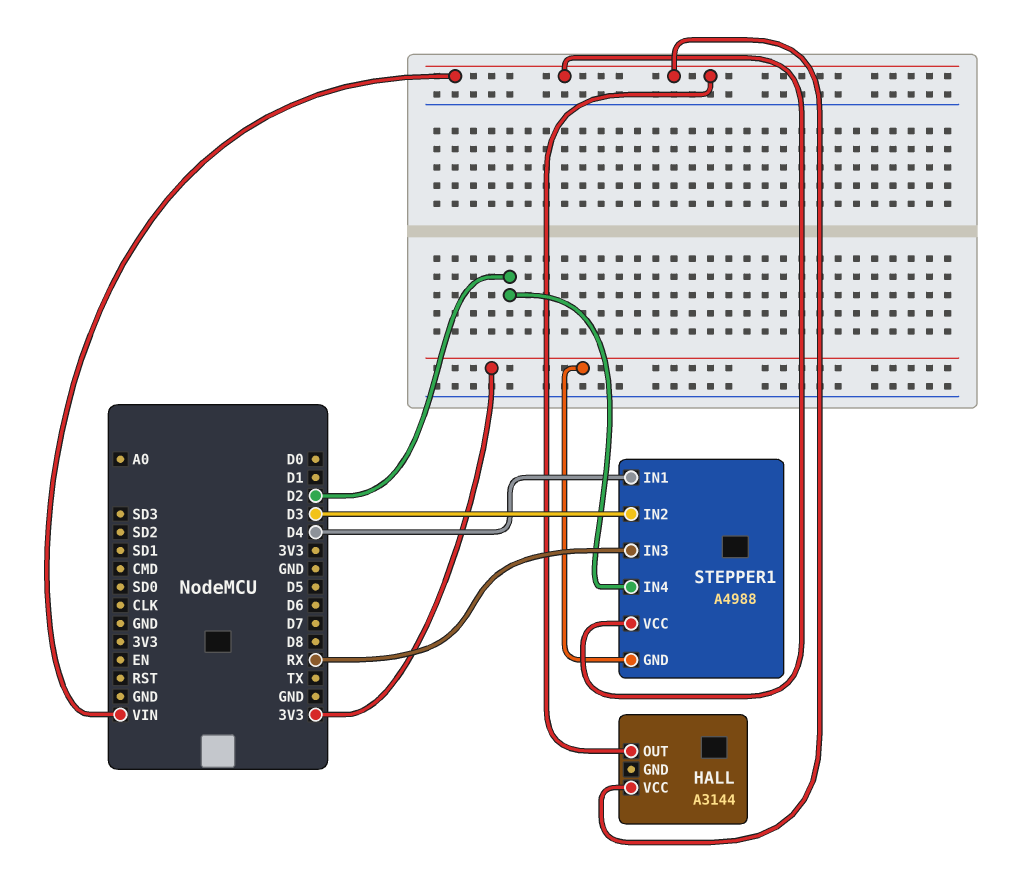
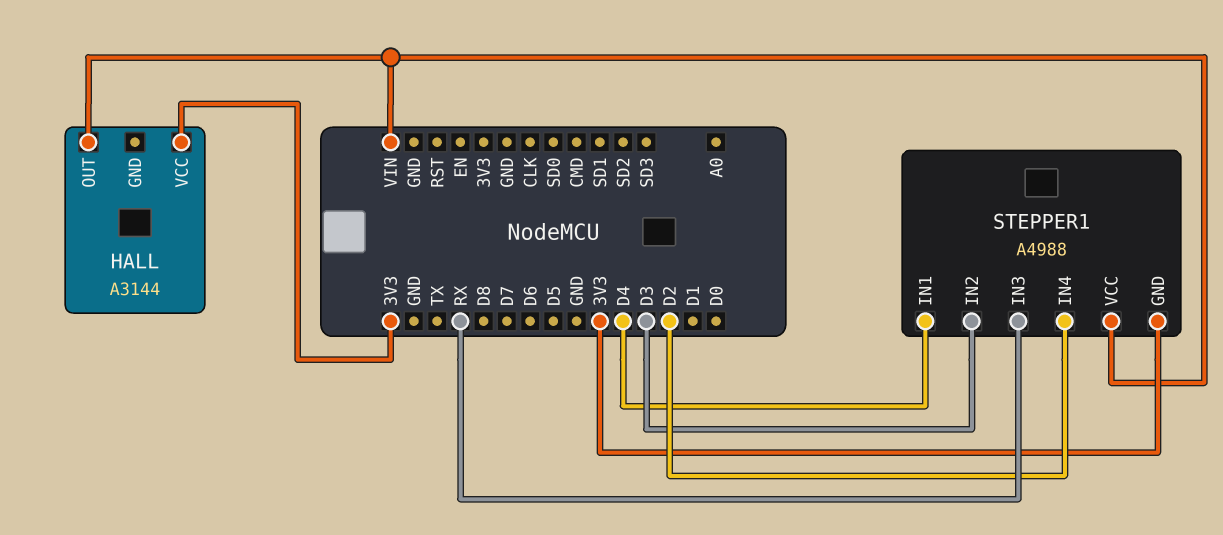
HALL pin VCC: VIN -> 3V3

